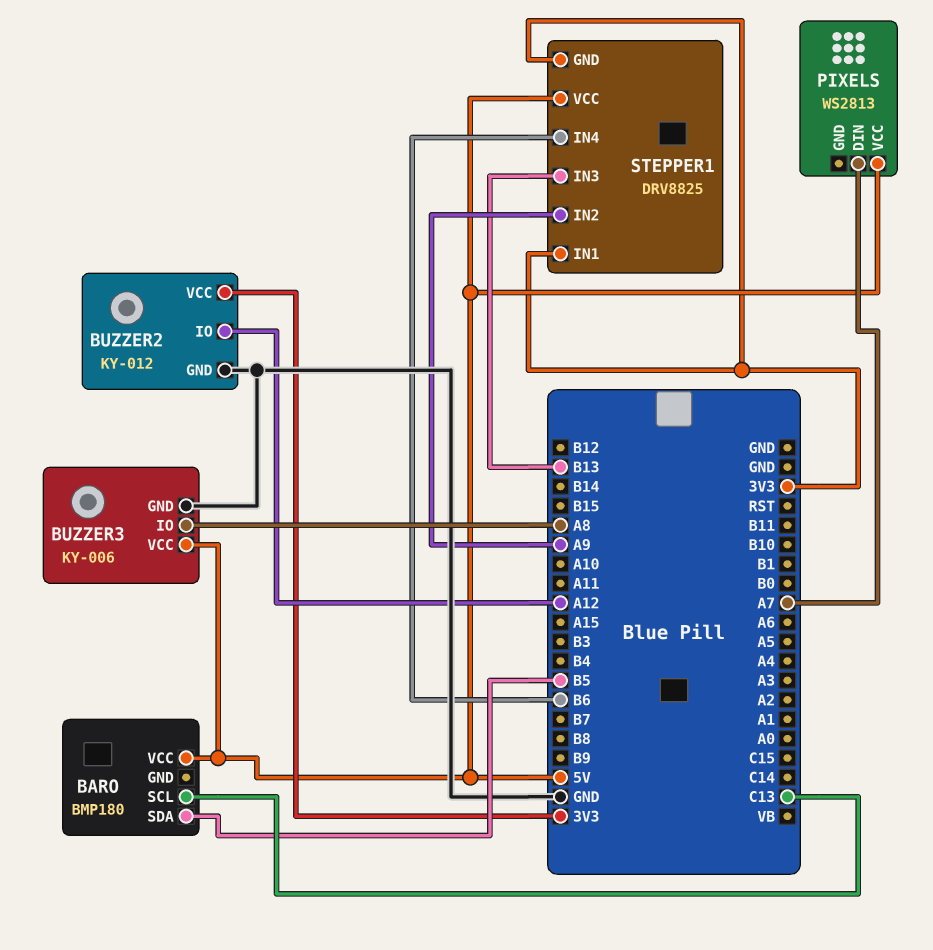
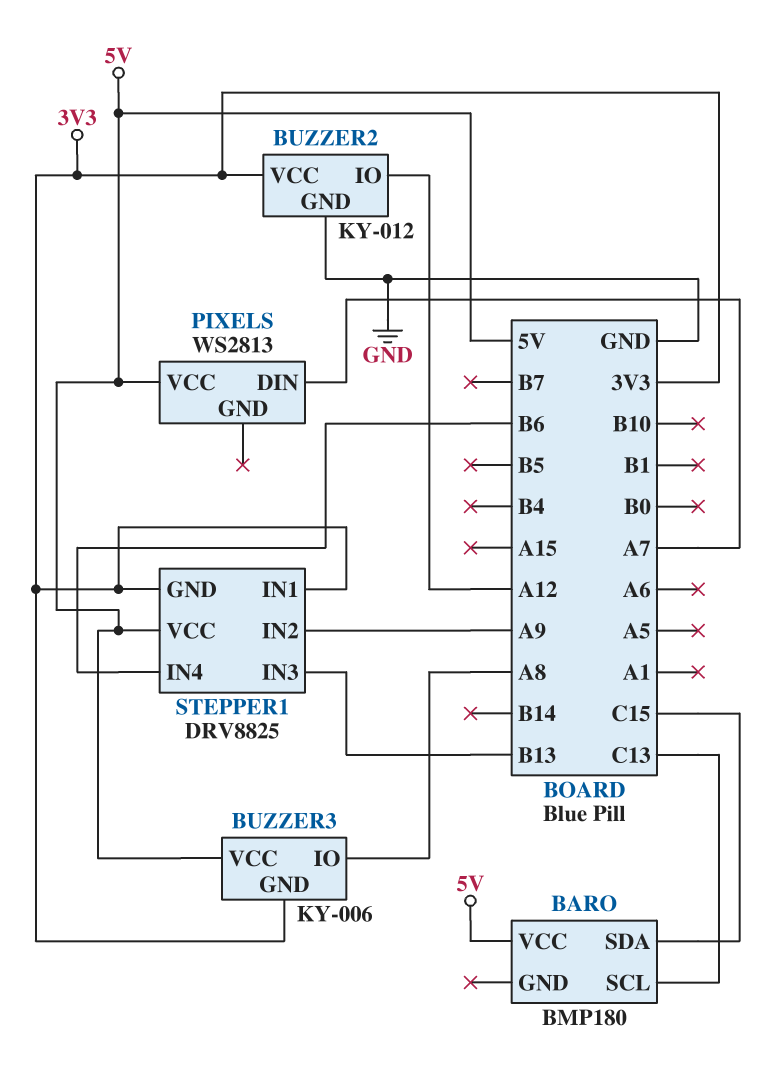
BARO pin SDA: B5 -> C15
BUZZER3 pin GND: GND -> 3V3

